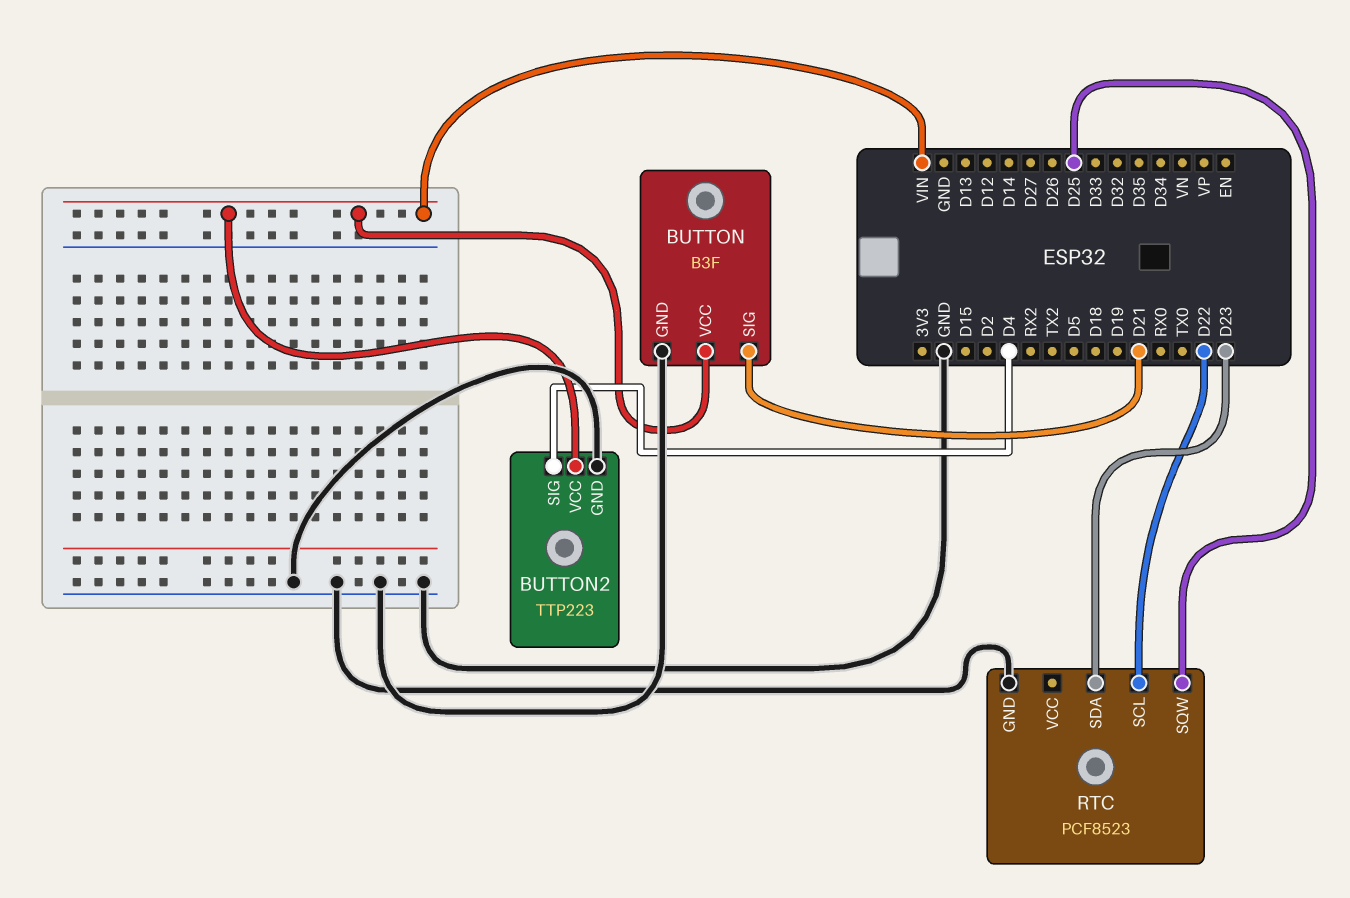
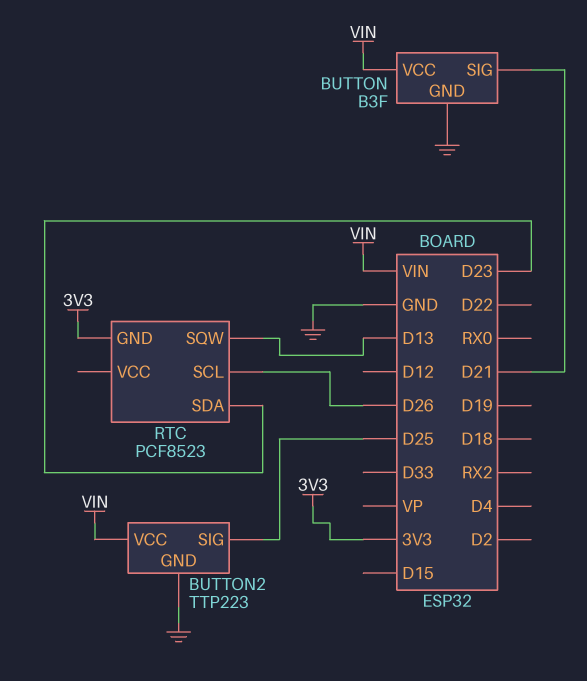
BUTTON2 pin SIG: D4 -> D25
RTC pin GND: GND -> 3V3
RTC pin SCL: D22 -> D26
RTC pin SQW: D25 -> D13

